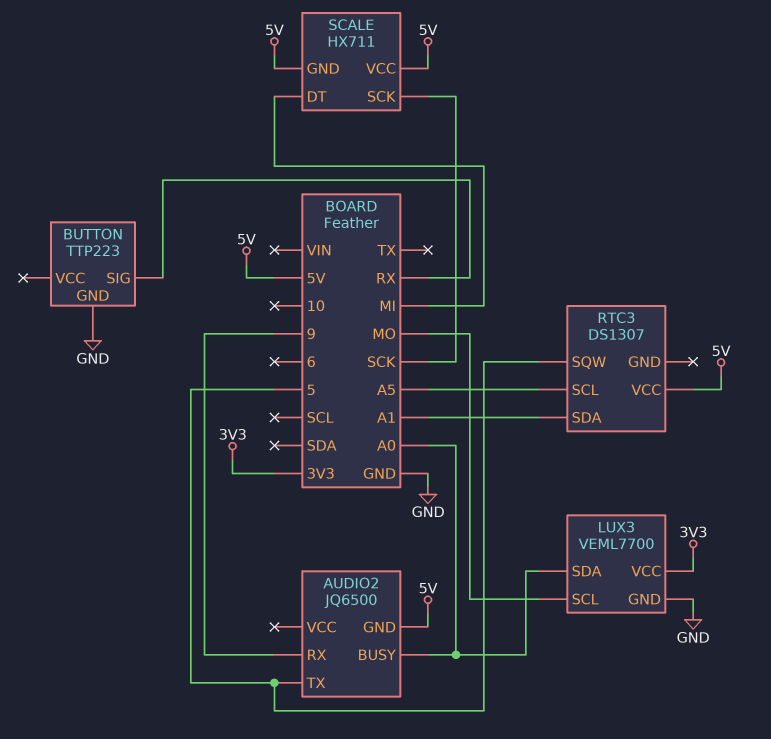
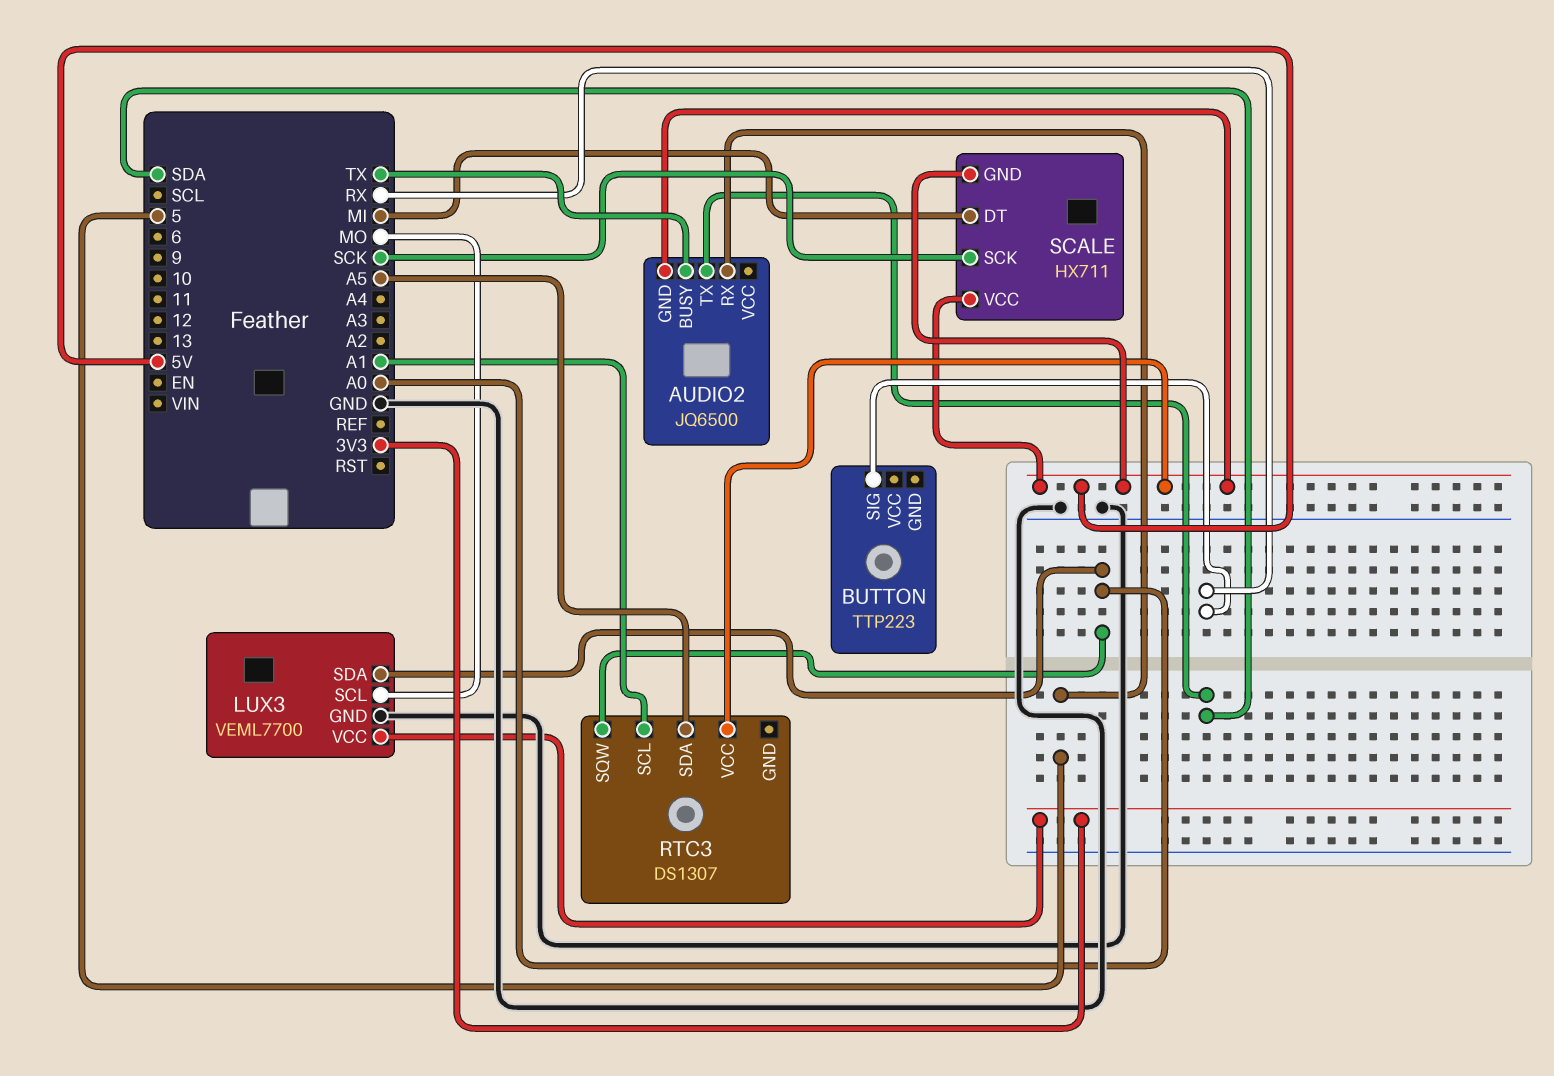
AUDIO2 pin BUSY: A0 -> TX
AUDIO2 pin RX: 9 -> 5
AUDIO2 pin TX: 5 -> SDA
BUTTON pin GND: GND -> none
RTC3 pin SCL: A5 -> A1
RTC3 pin SDA: A1 -> A5
RTC3 pin SQW: 5 -> A0

